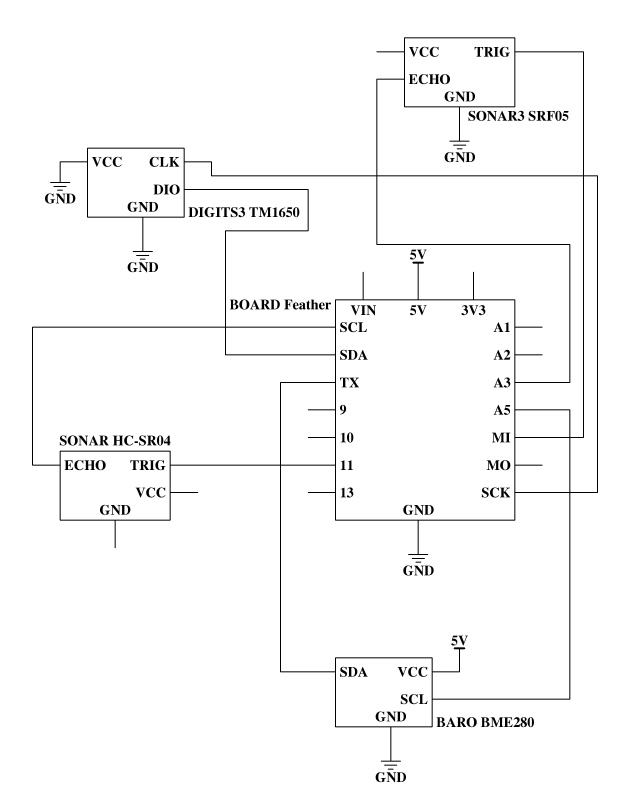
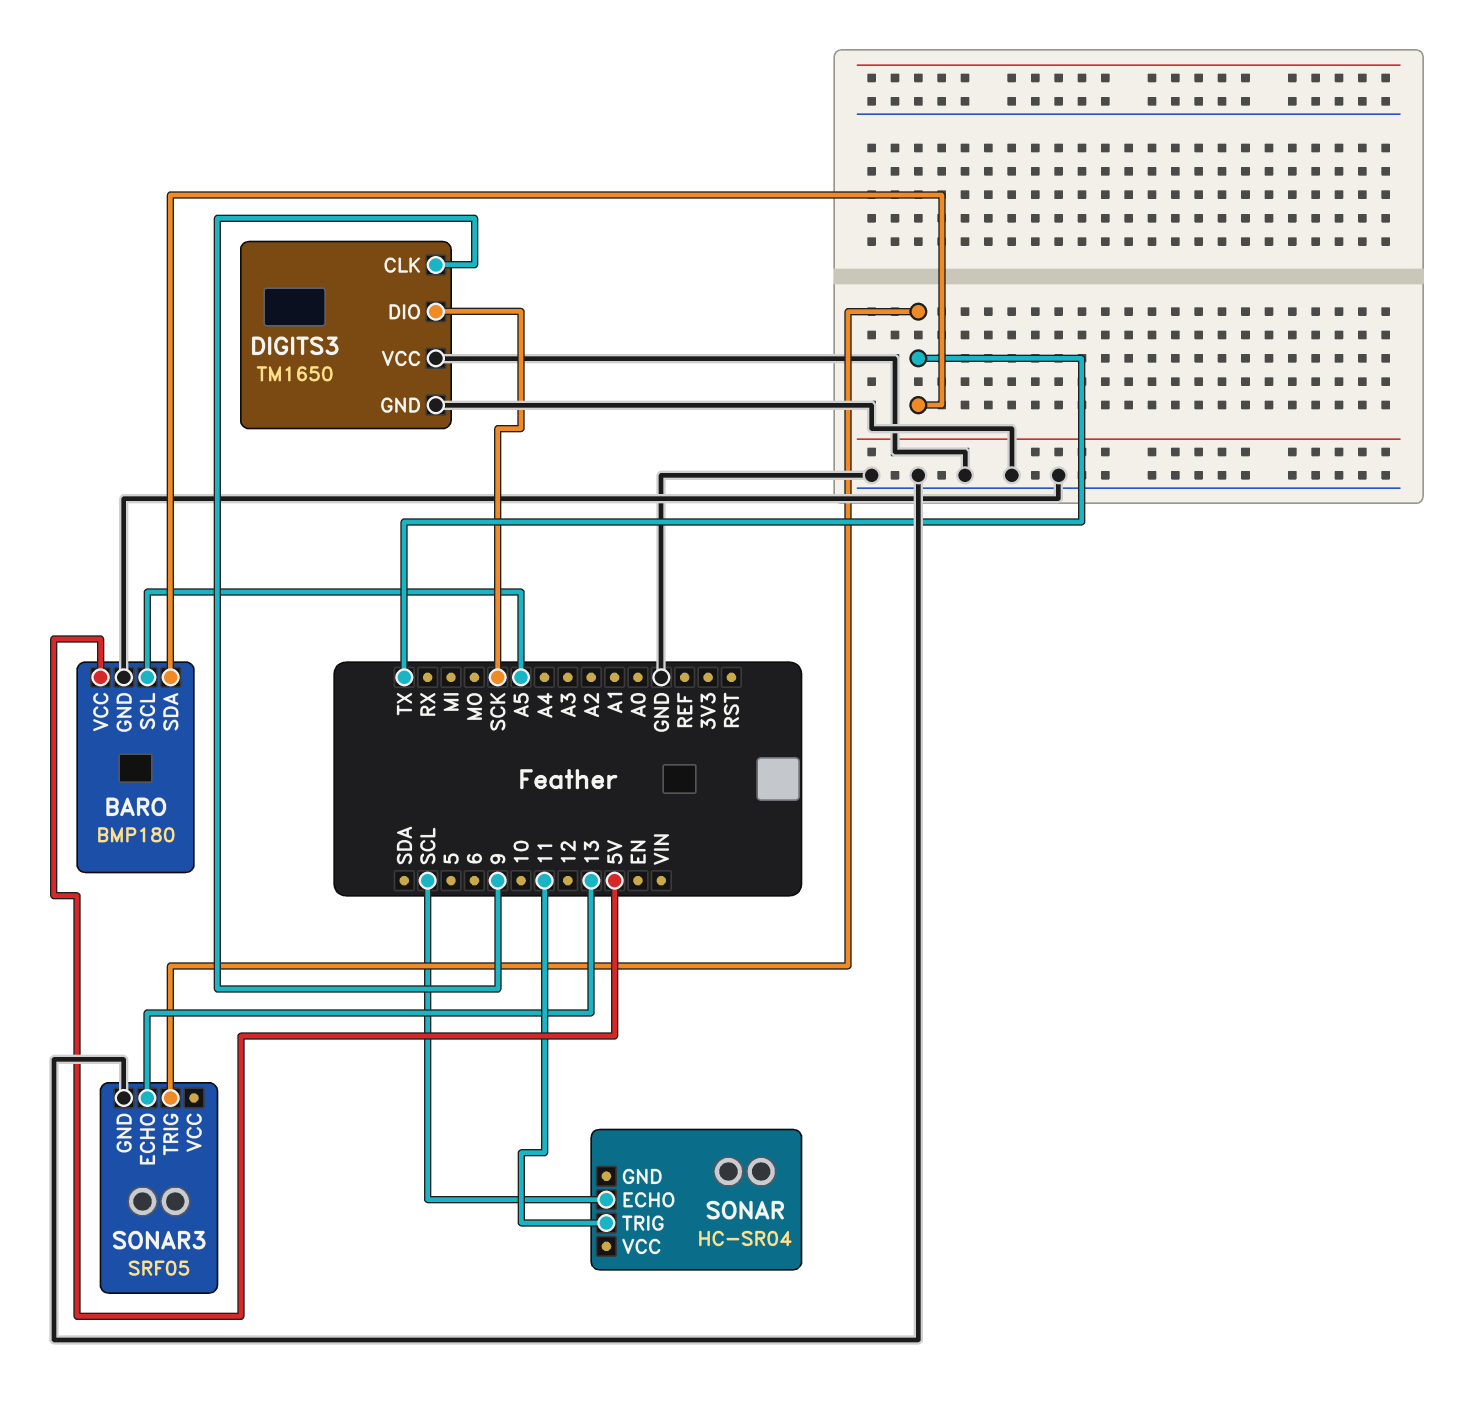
BARO: BME280 -> BMP180
DIGITS3 pin CLK: SCK -> 9
DIGITS3 pin DIO: SDA -> SCK
SONAR3 pin ECHO: A3 -> 13
SONAR3 pin TRIG: MI -> TX

